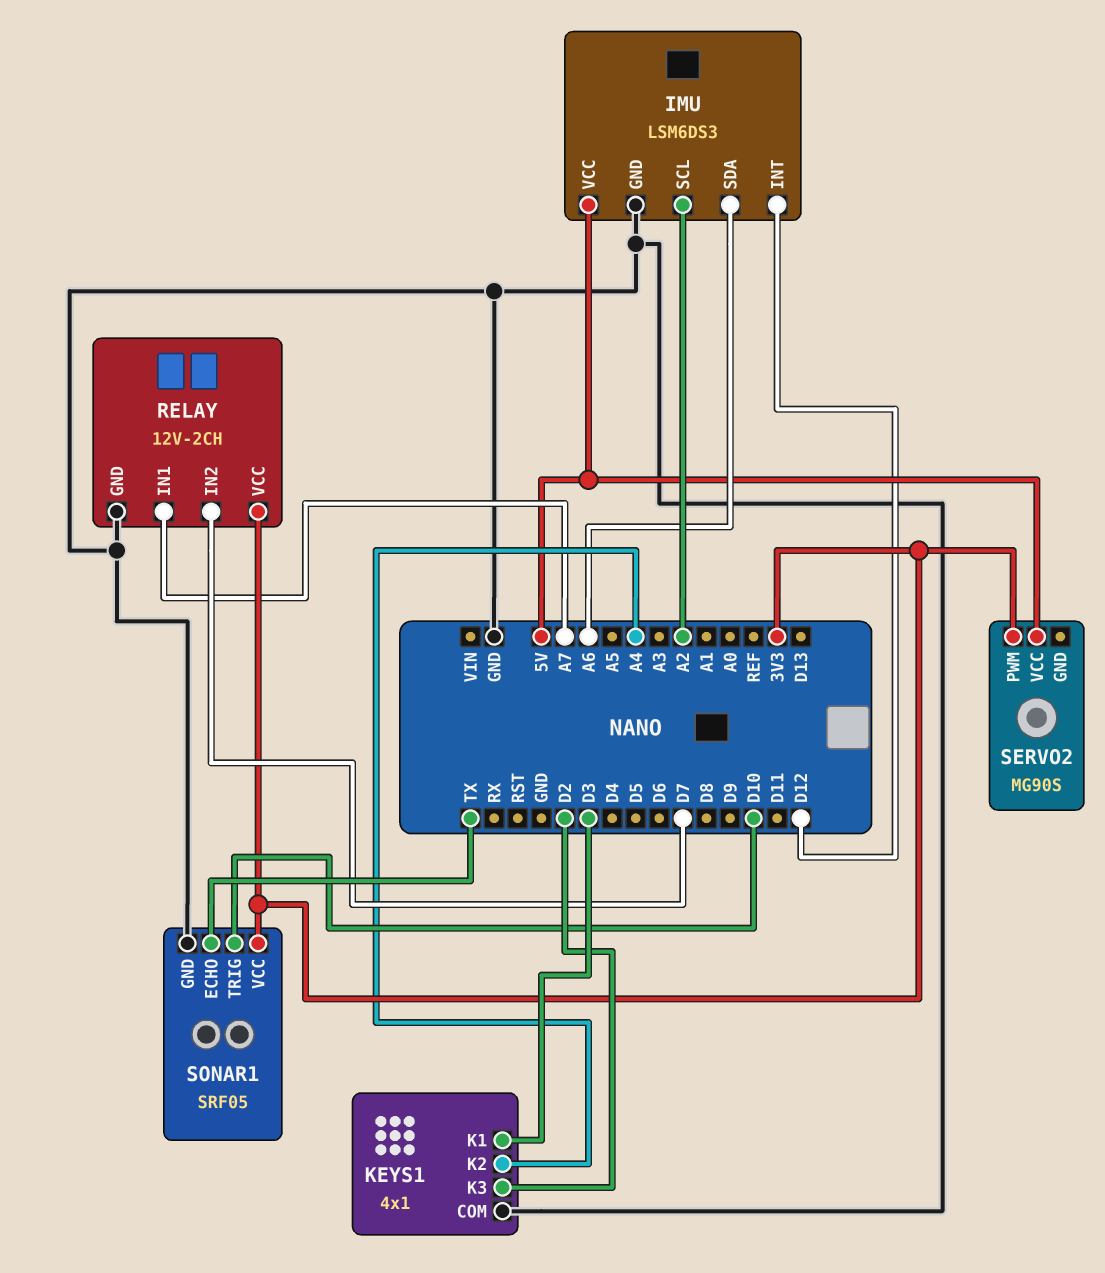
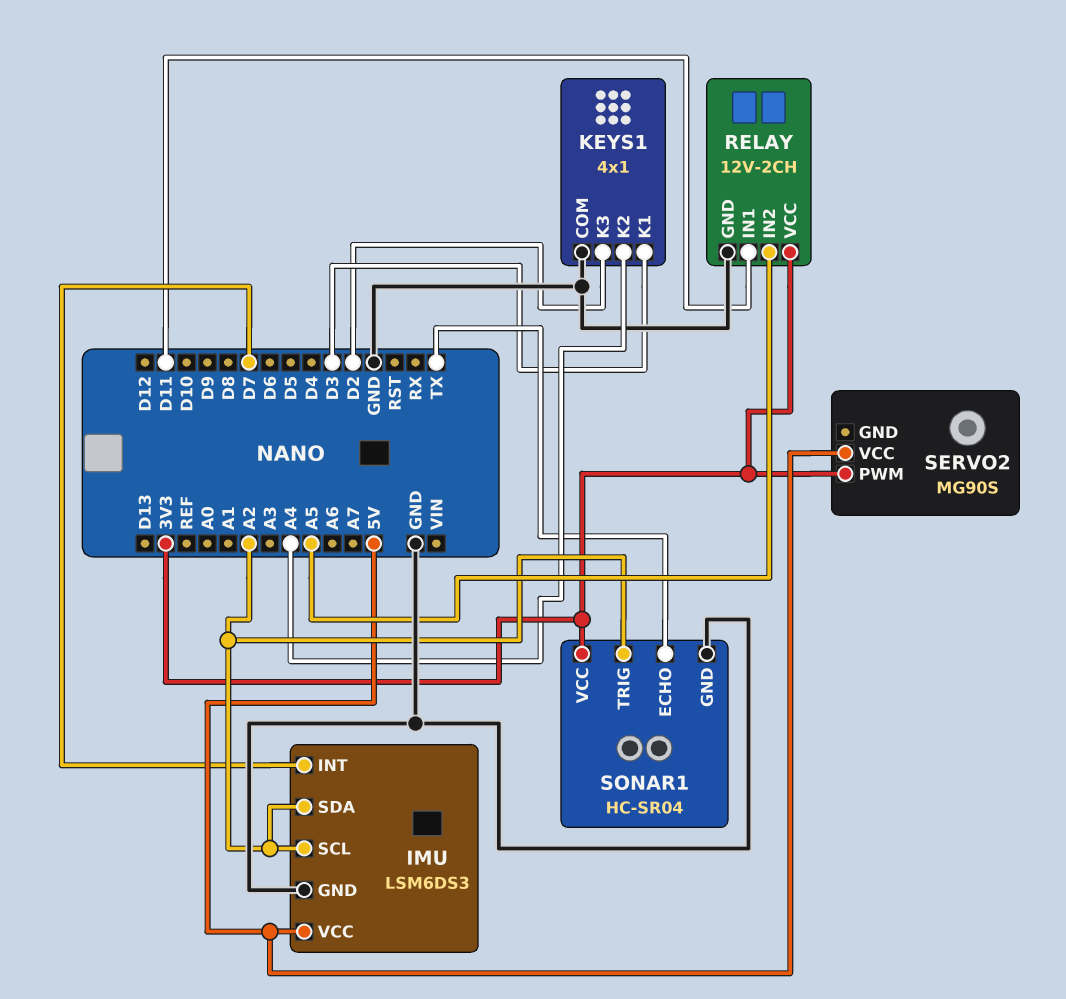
IMU pin INT: D12 -> D7
IMU pin SDA: A6 -> A2
RELAY pin IN1: A7 -> D11
RELAY pin IN2: D7 -> A5
SONAR1: SRF05 -> HC-SR04
SONAR1 pin TRIG: D10 -> A2

